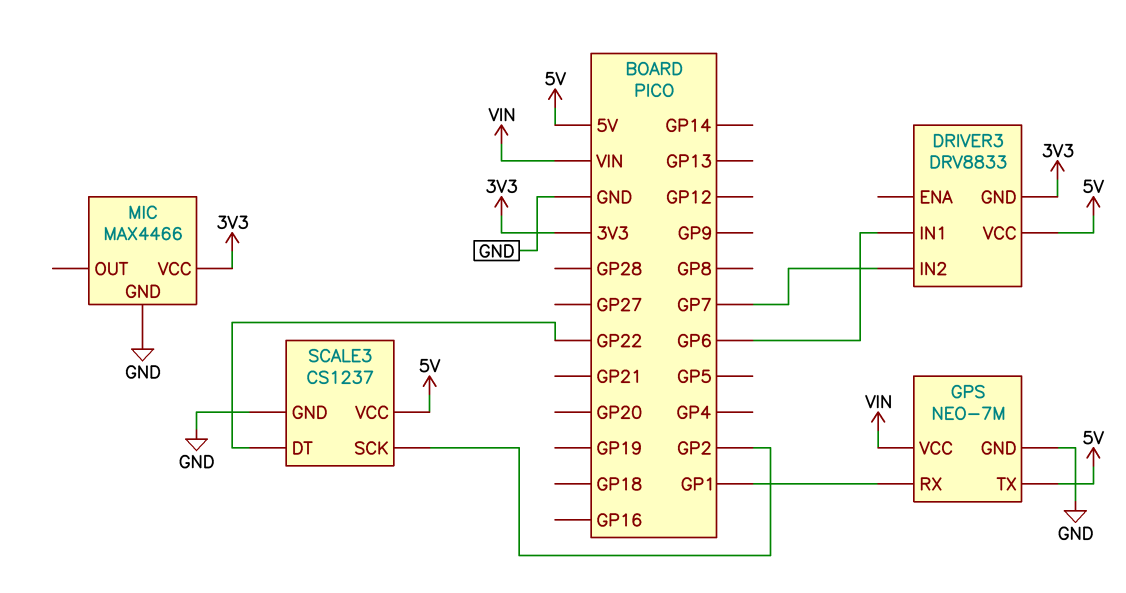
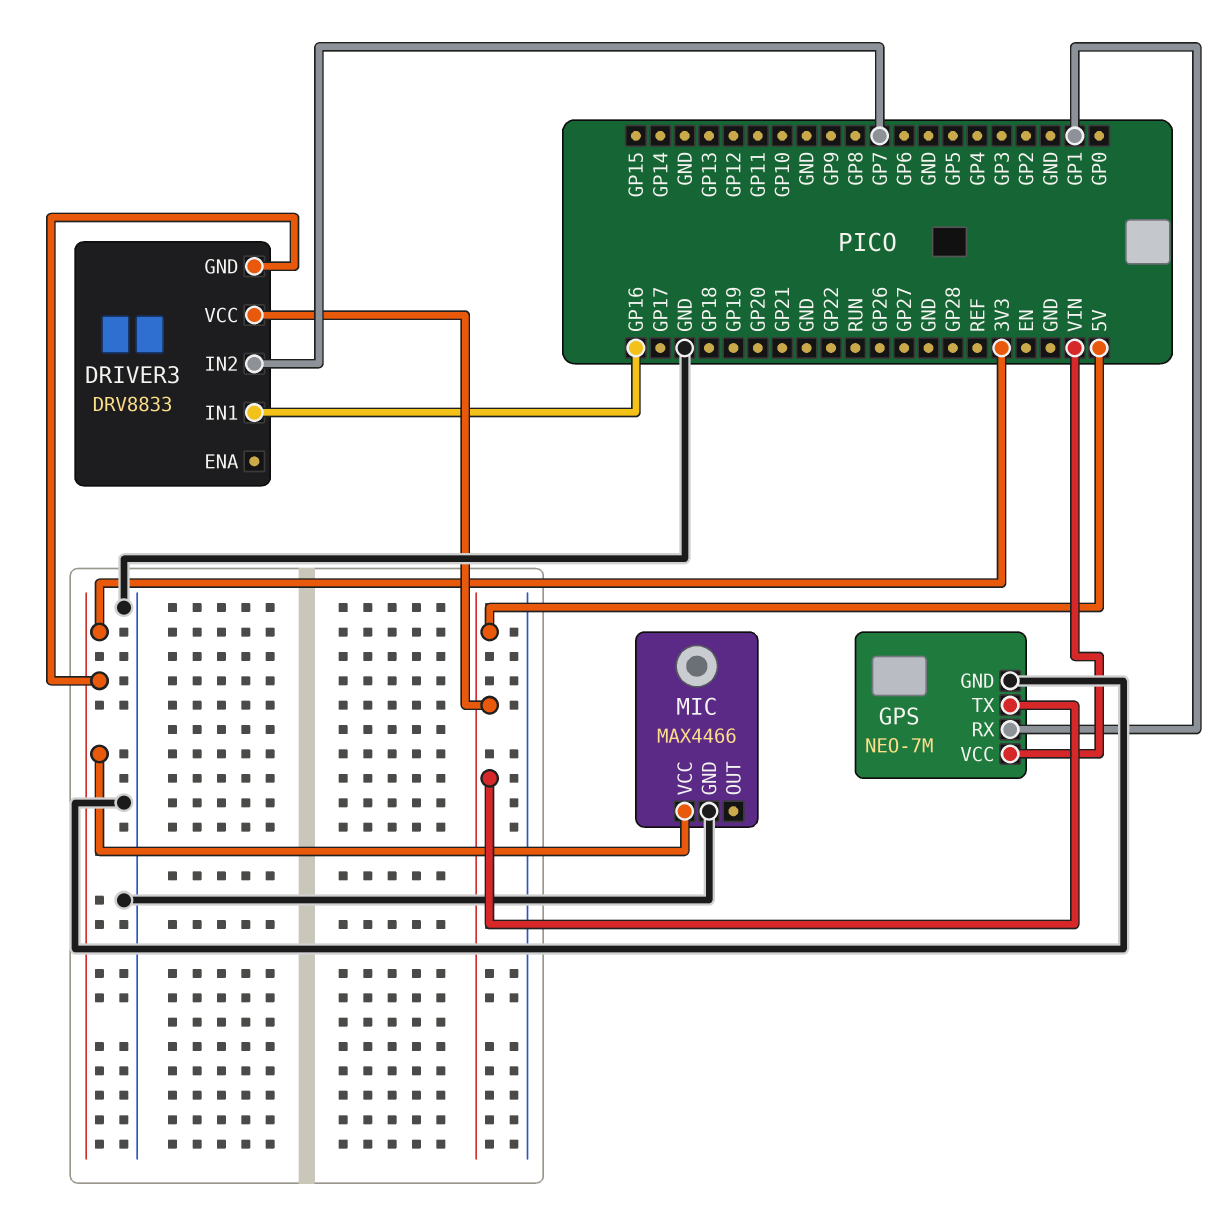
DRIVER3 pin IN1: GP6 -> GP16
SCALE3: CS1237 -> none
SCALE3 pin DT: GP22 -> none
SCALE3 pin GND: GND -> none
SCALE3 pin SCK: GP2 -> none
SCALE3 pin VCC: 5V -> none

